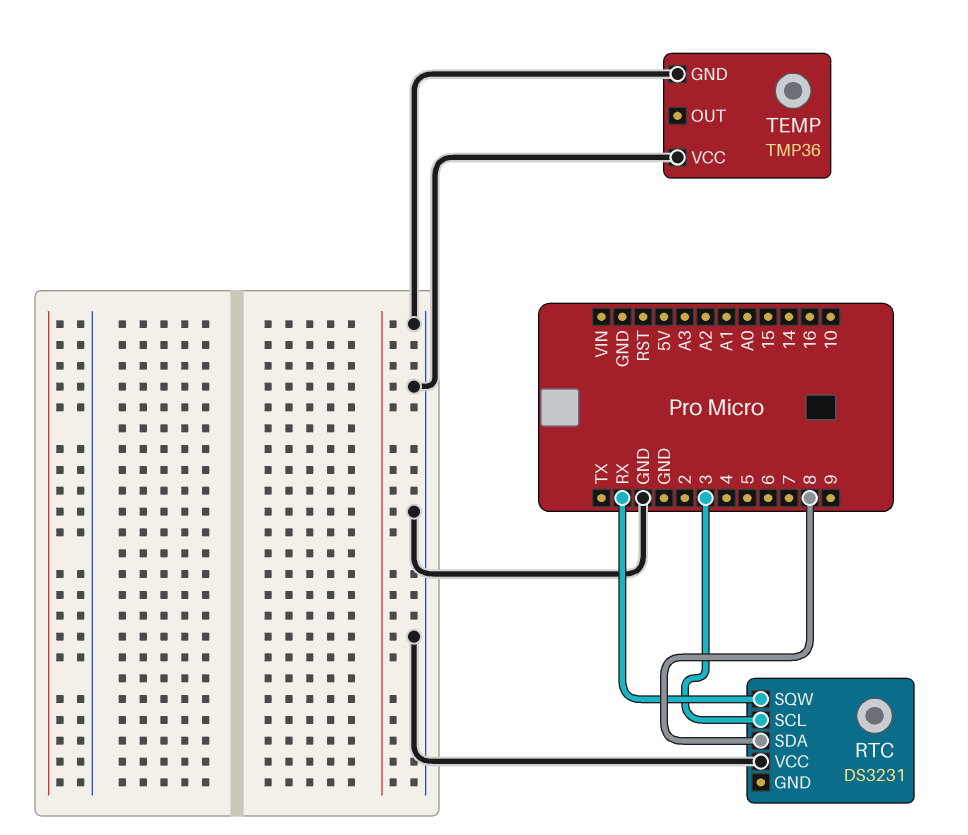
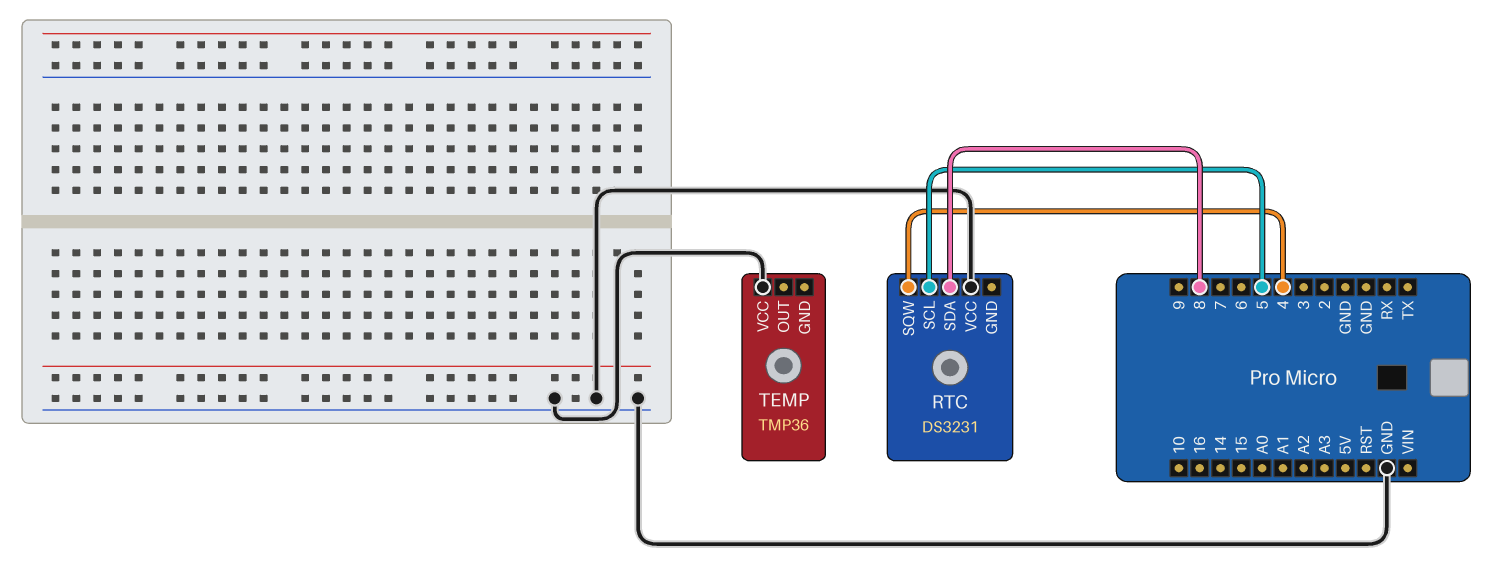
RTC pin SCL: 3 -> 5
RTC pin SQW: RX -> 4
TEMP pin GND: GND -> none

